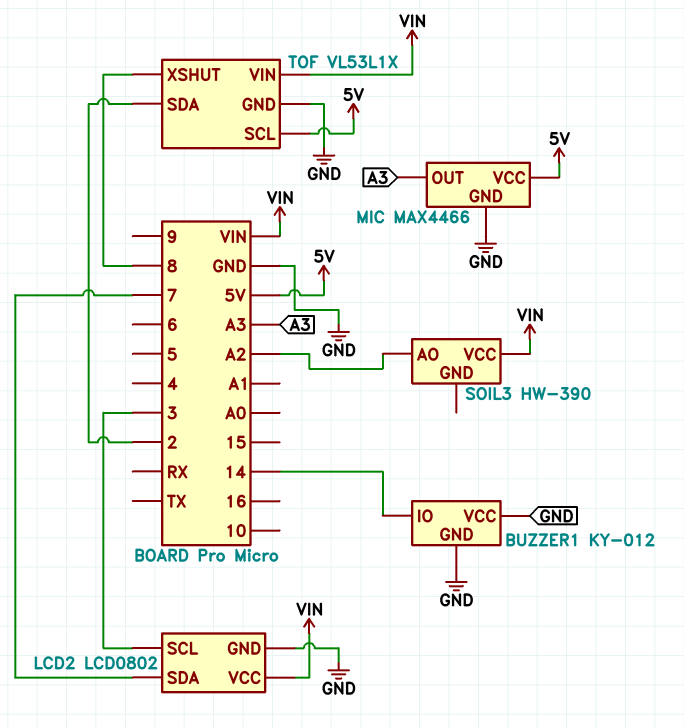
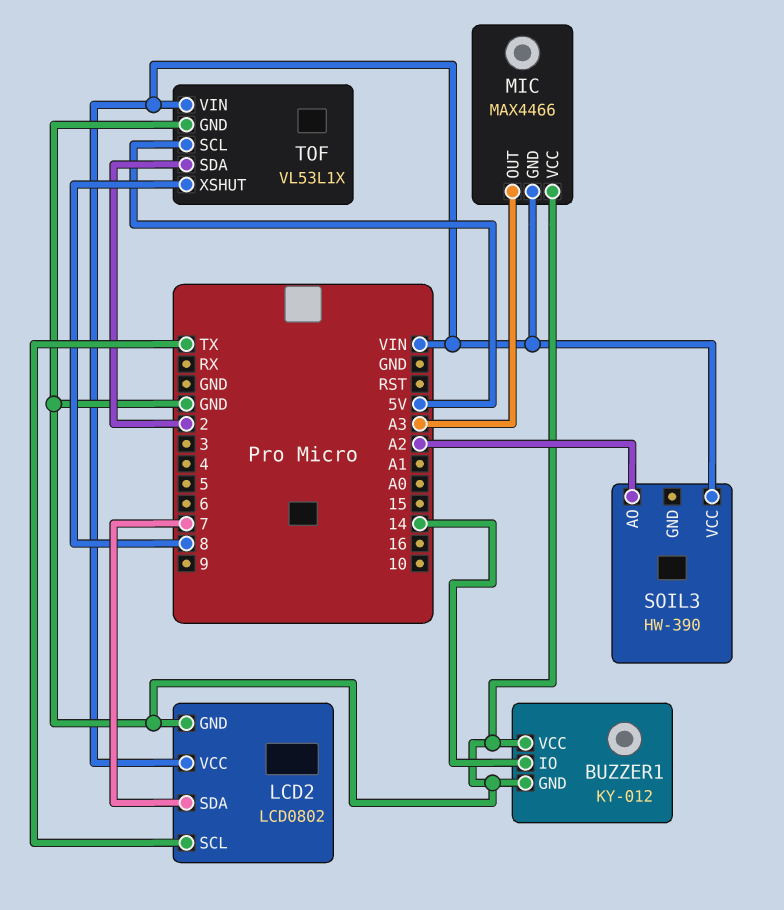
LCD2 pin SCL: 3 -> TX
MIC pin GND: GND -> VIN
MIC pin VCC: 5V -> GND

